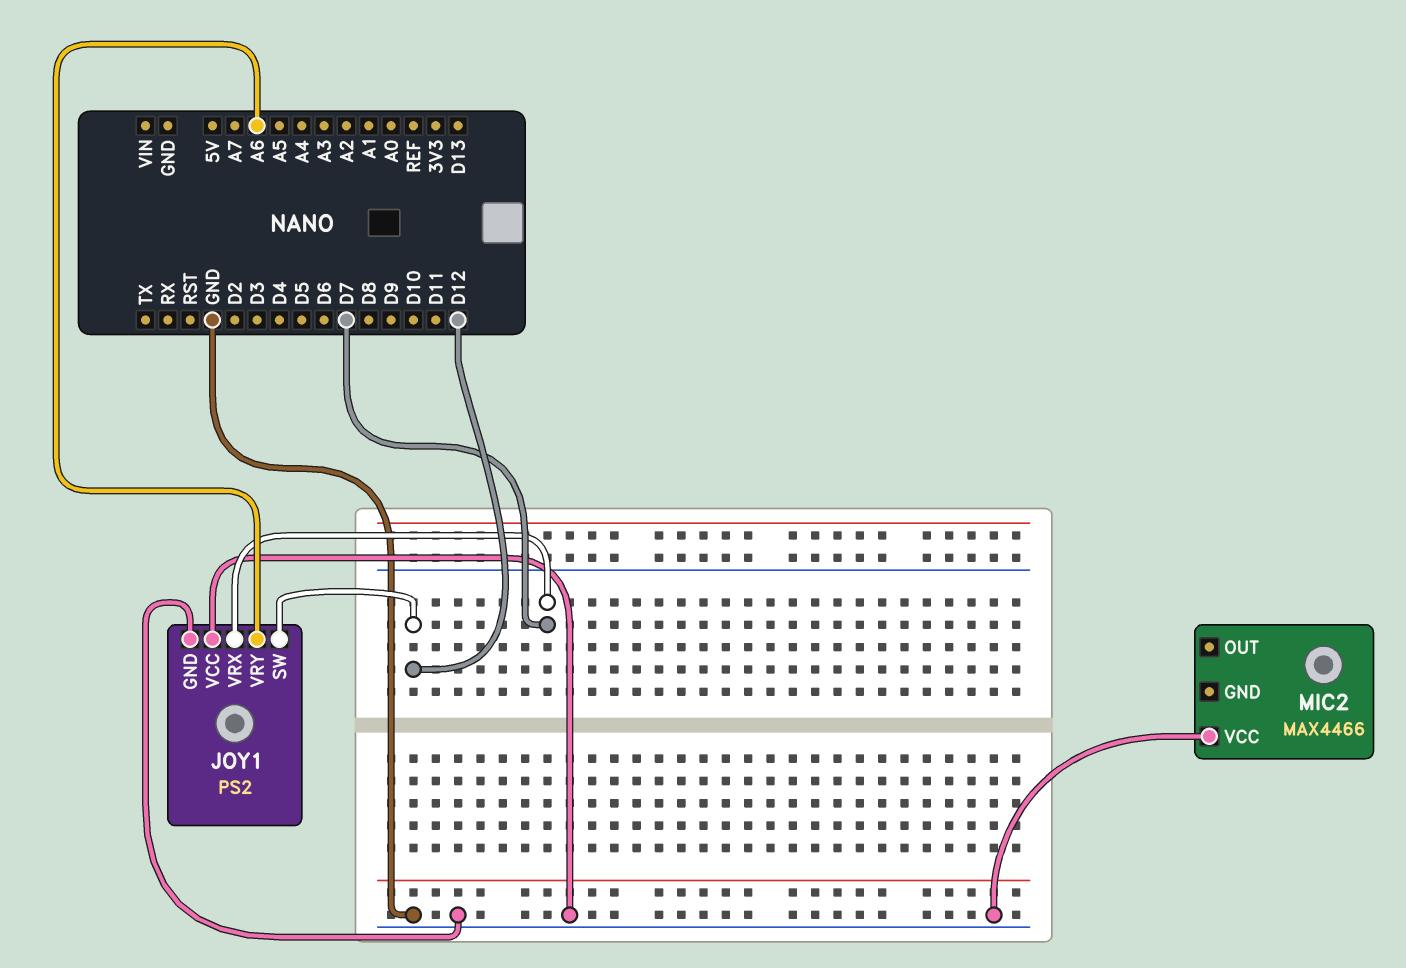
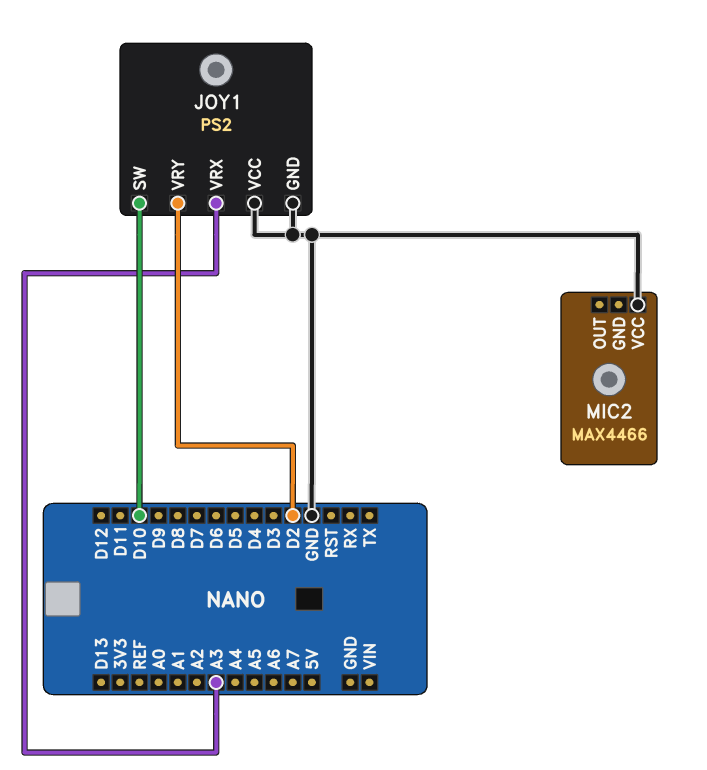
JOY1 pin SW: D12 -> D10
JOY1 pin VRX: D7 -> A3
JOY1 pin VRY: A6 -> D2

